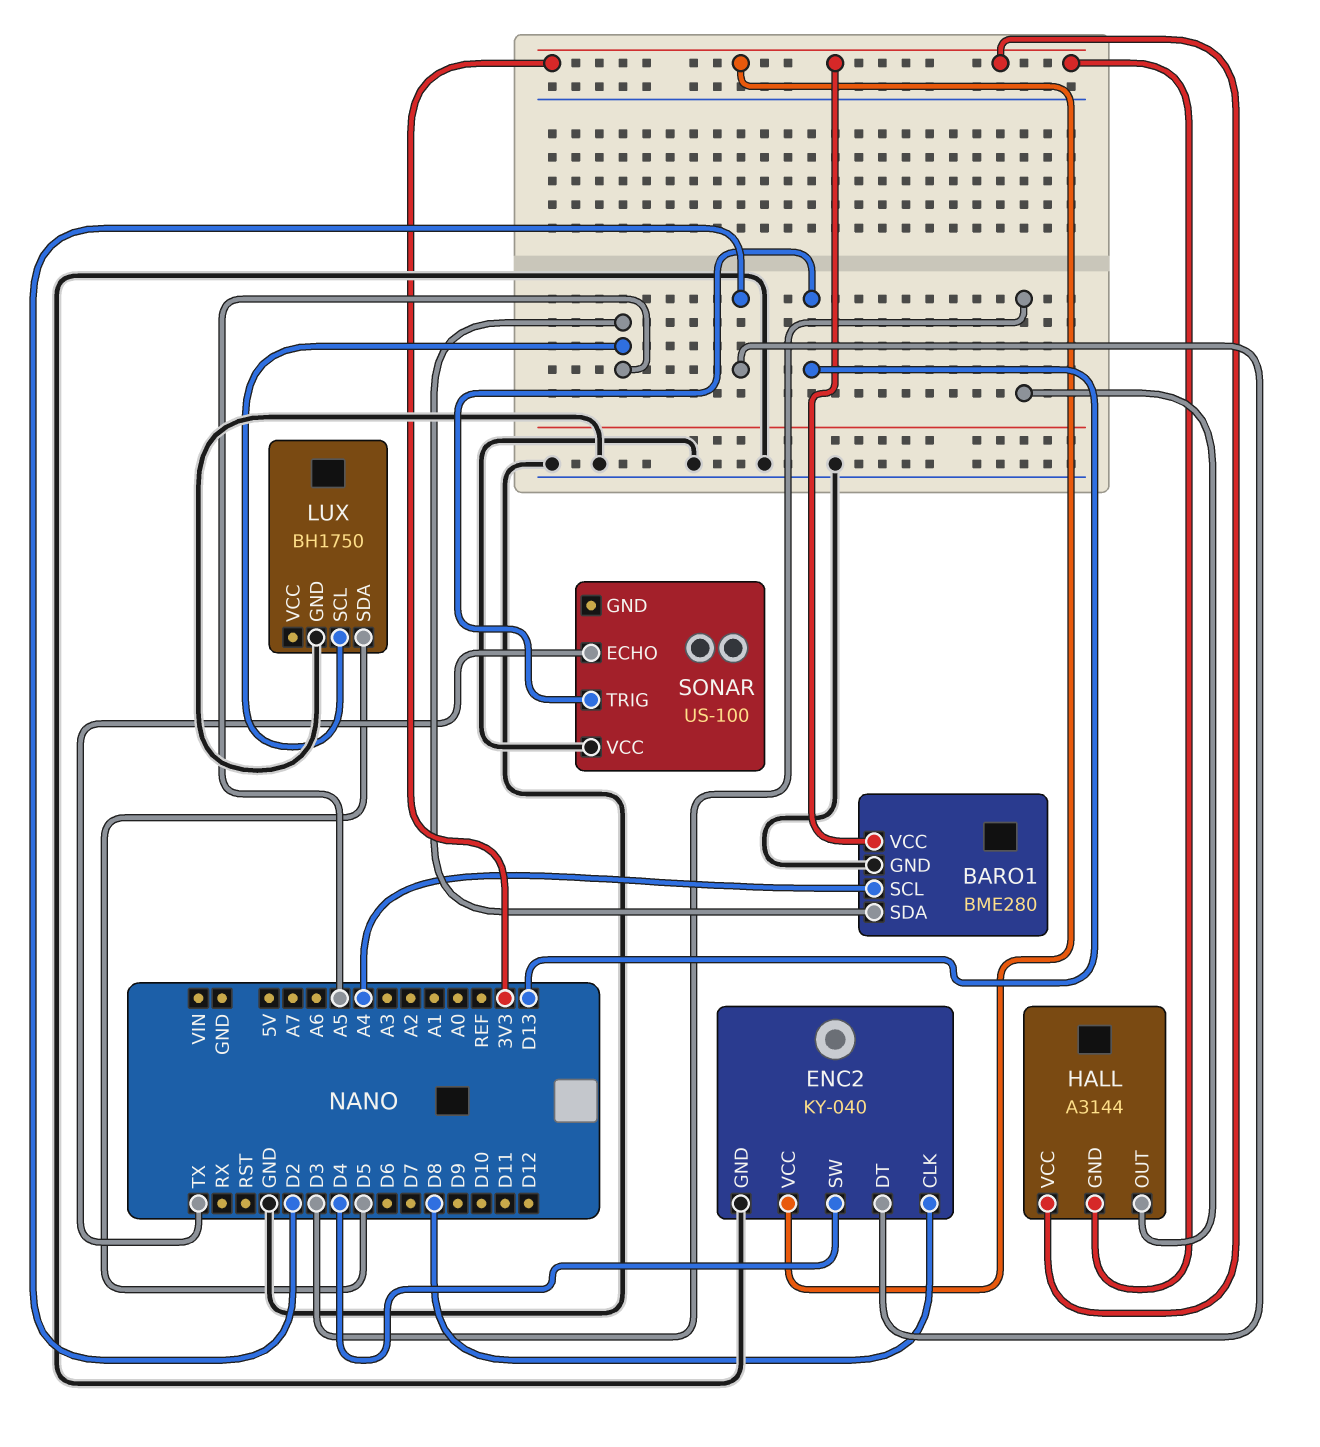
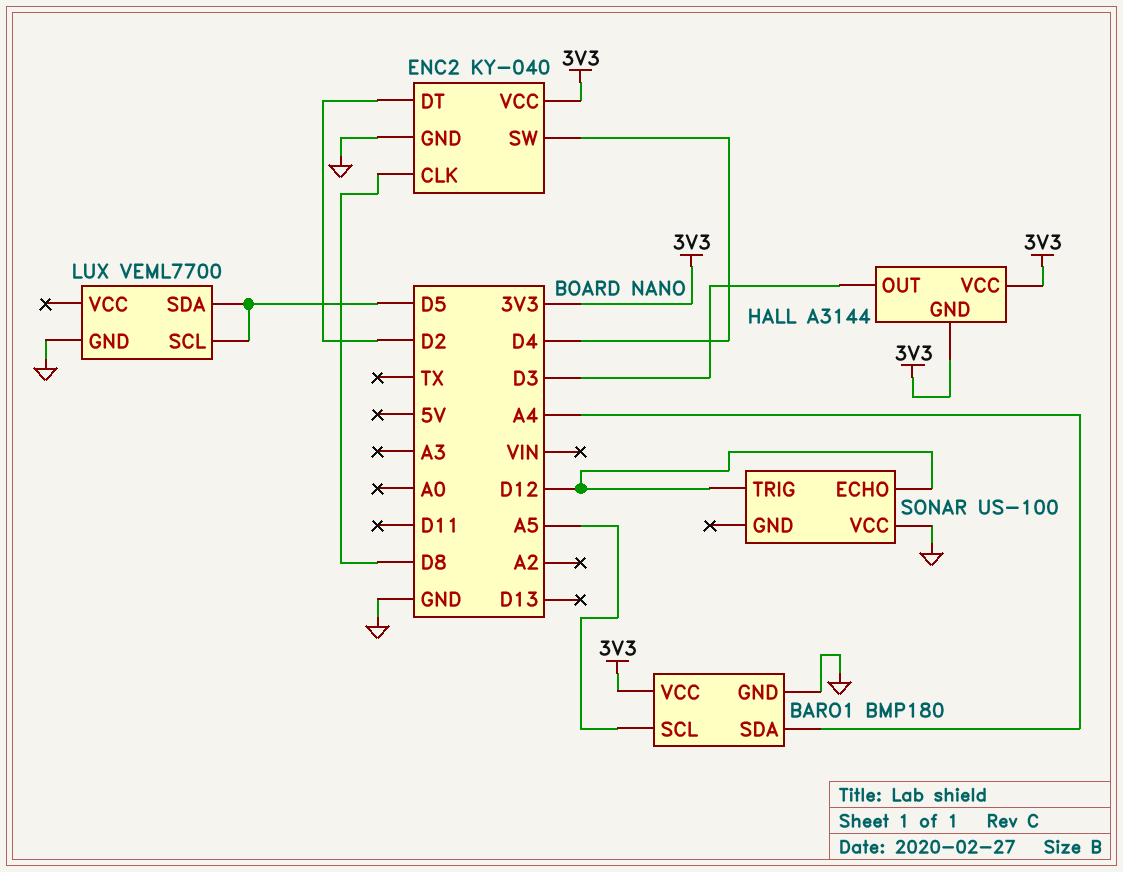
BARO1: BME280 -> BMP180
BARO1 pin SCL: A4 -> A5
BARO1 pin SDA: A5 -> A4
LUX: BH1750 -> VEML7700
LUX pin SCL: A5 -> D5
SONAR pin ECHO: TX -> D12
SONAR pin TRIG: D13 -> D12

